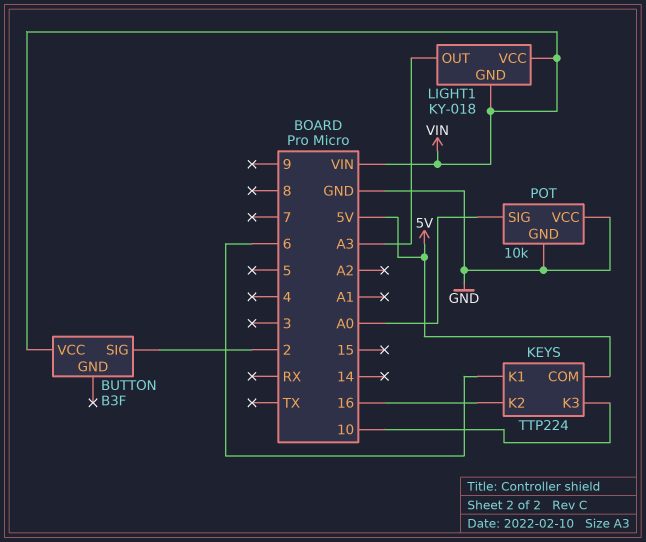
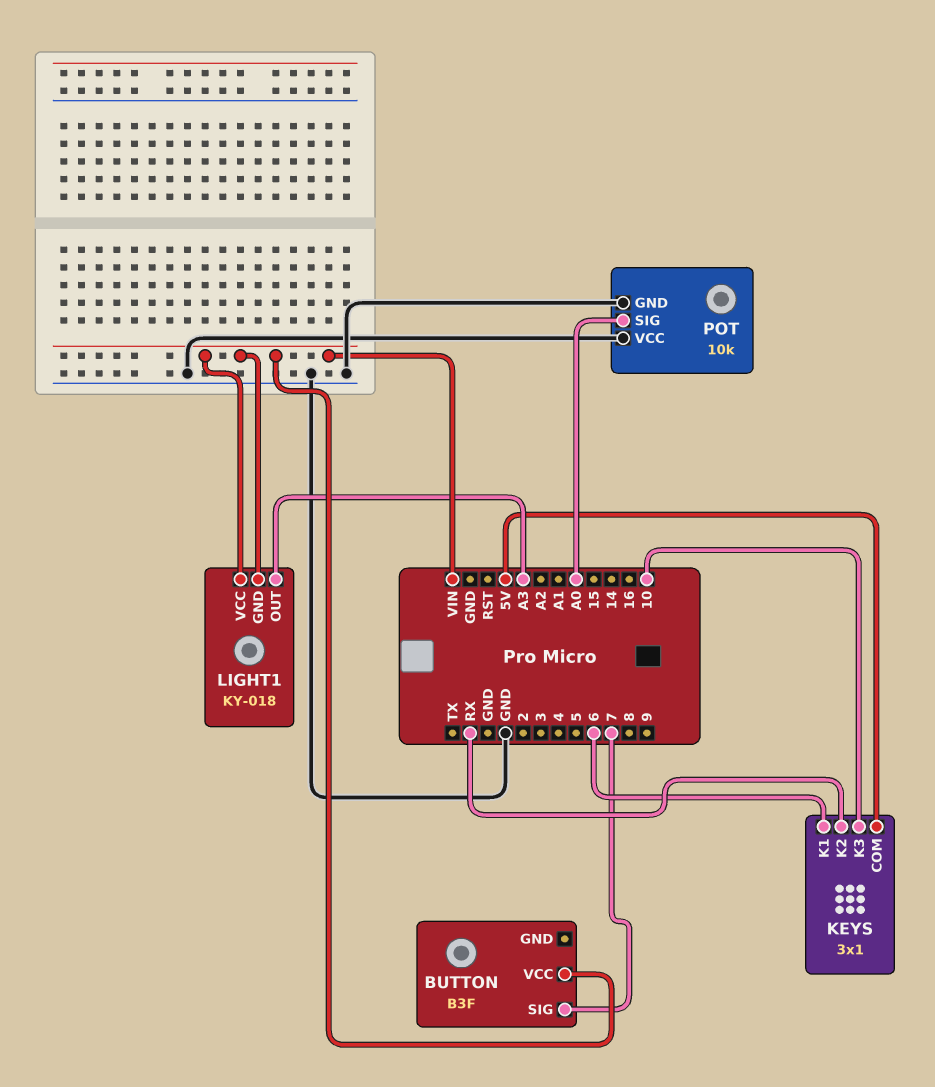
BUTTON pin SIG: 2 -> 7
KEYS: TTP224 -> 3x1
KEYS pin K2: 16 -> RX

